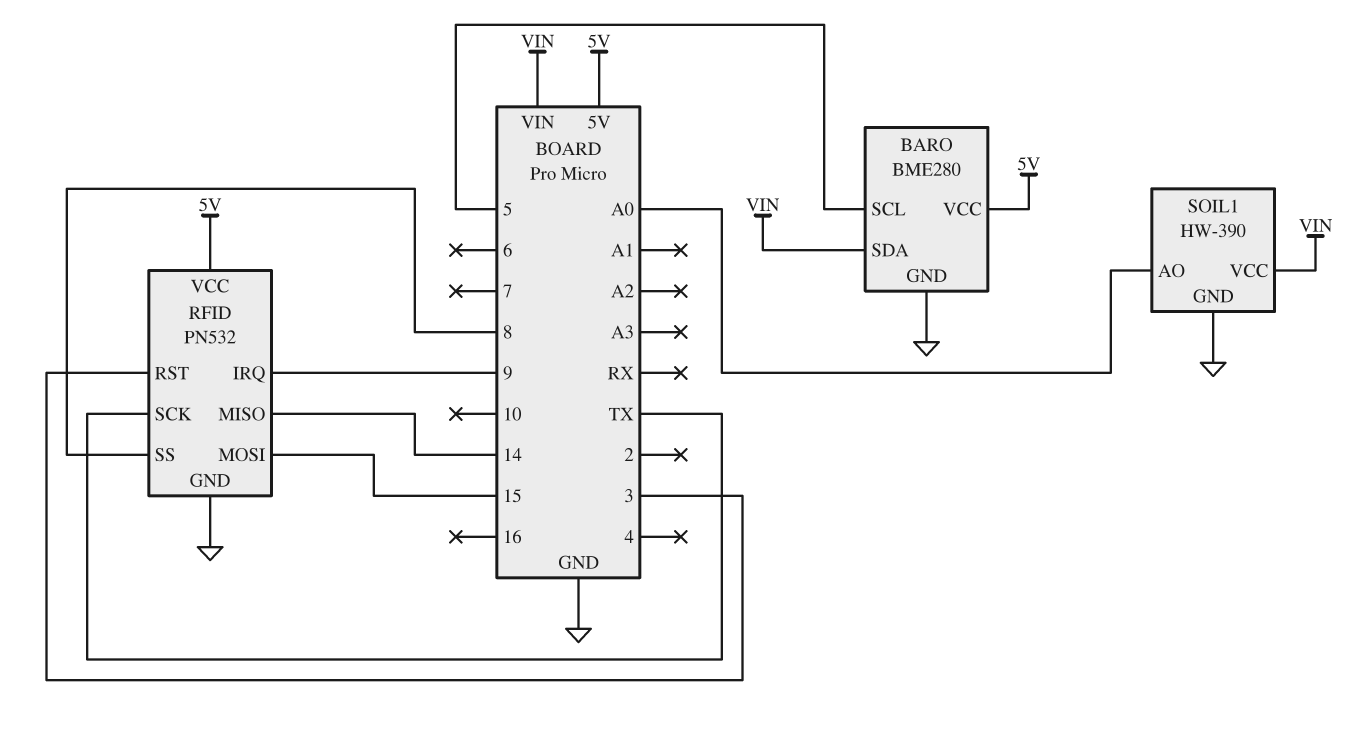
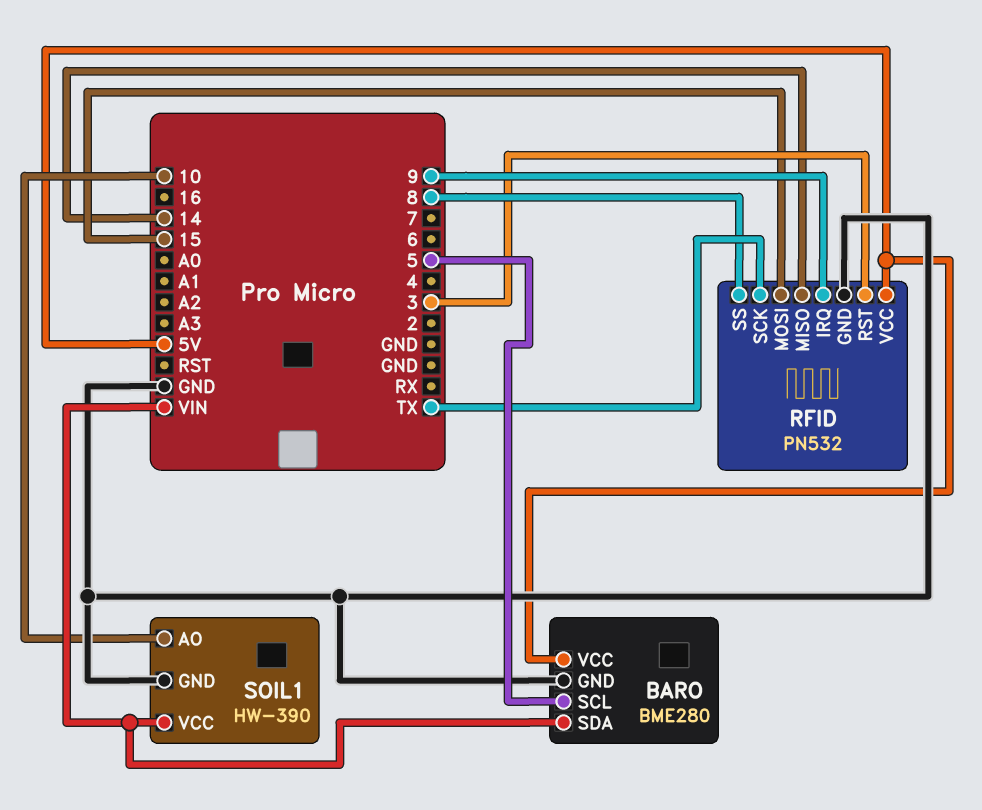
SOIL1 pin AO: A0 -> 10

